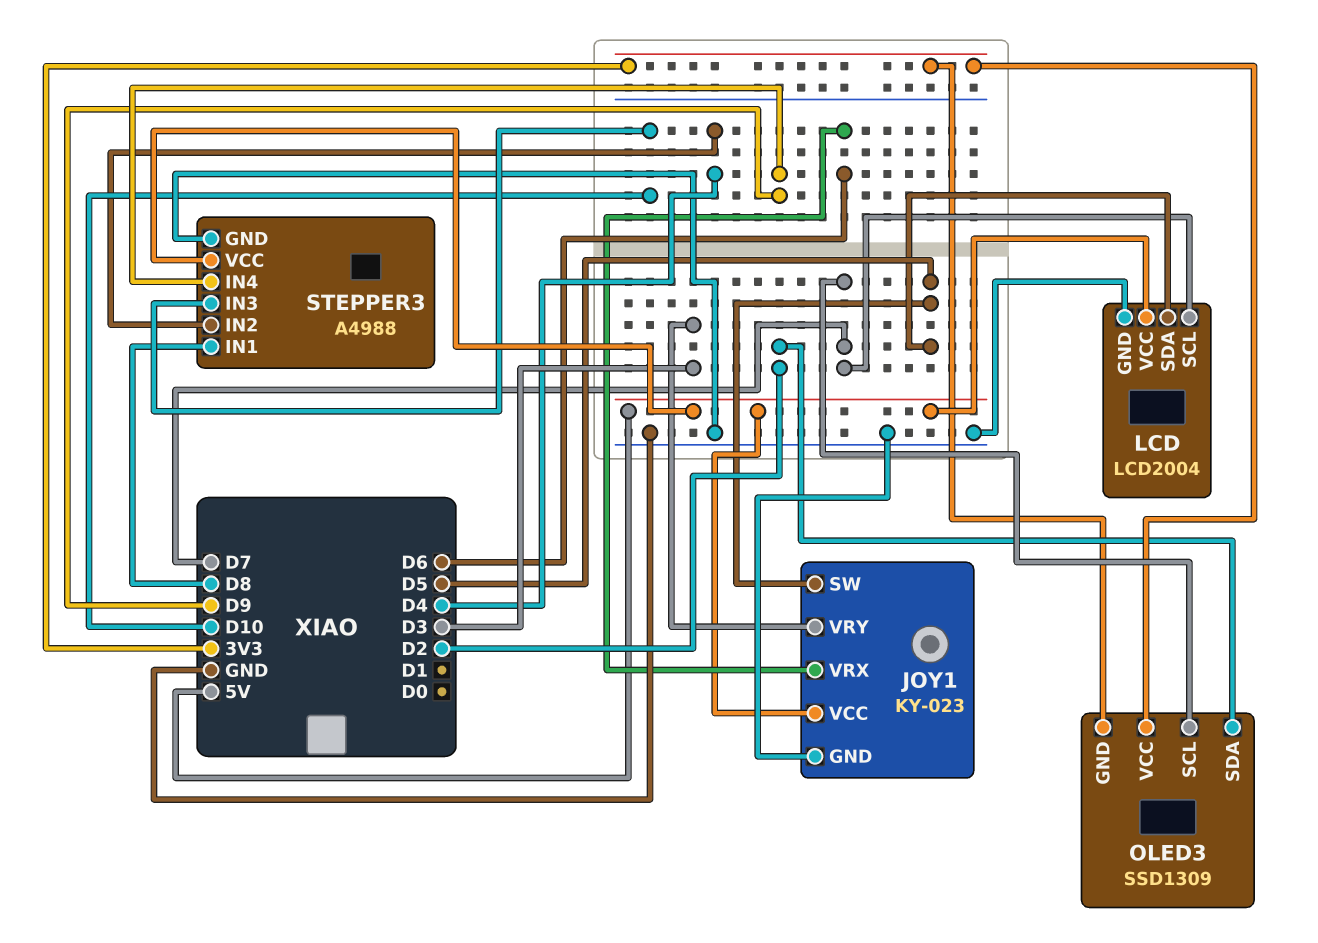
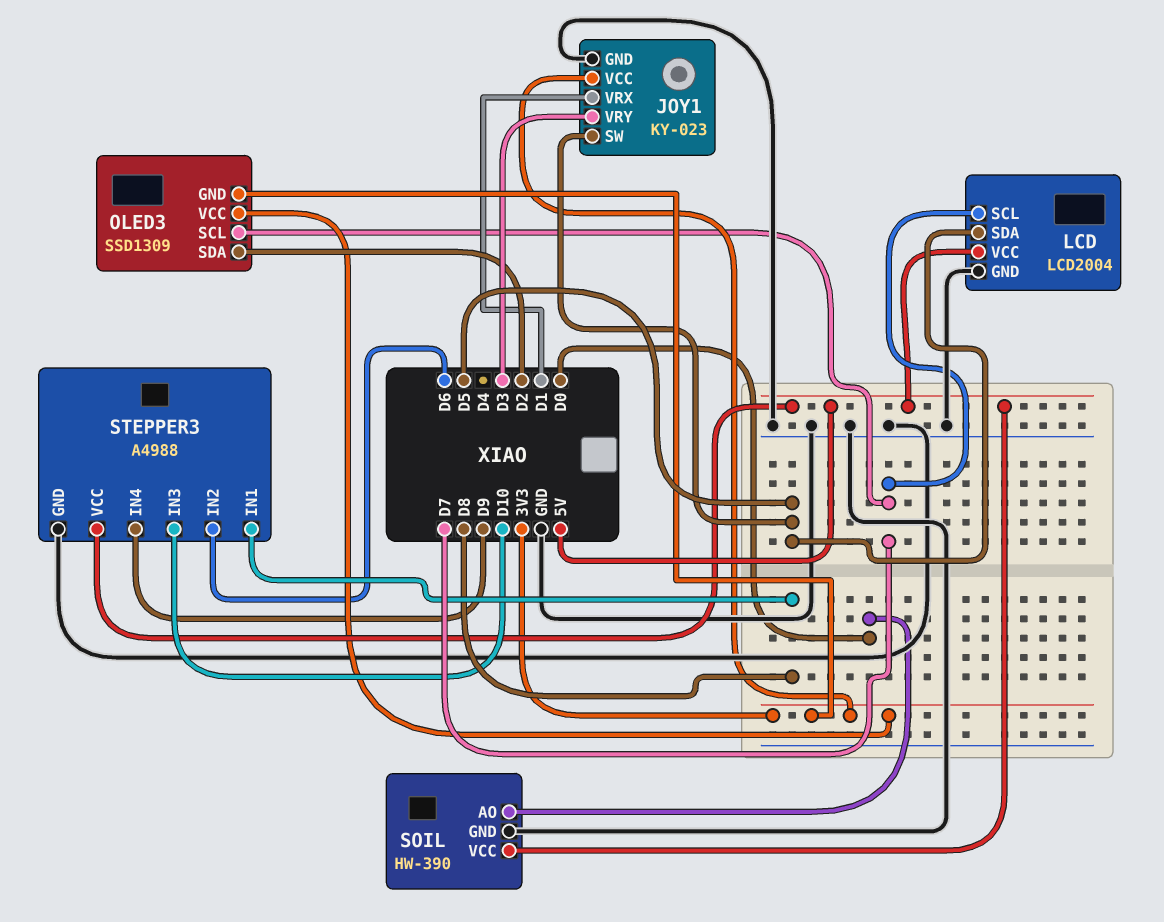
JOY1 pin VCC: 5V -> 3V3
JOY1 pin VRX: D6 -> D1
SOIL: none -> HW-390
SOIL pin AO: none -> D0
SOIL pin GND: none -> GND
SOIL pin VCC: none -> 5V
STEPPER3 pin IN2: D4 -> D6

